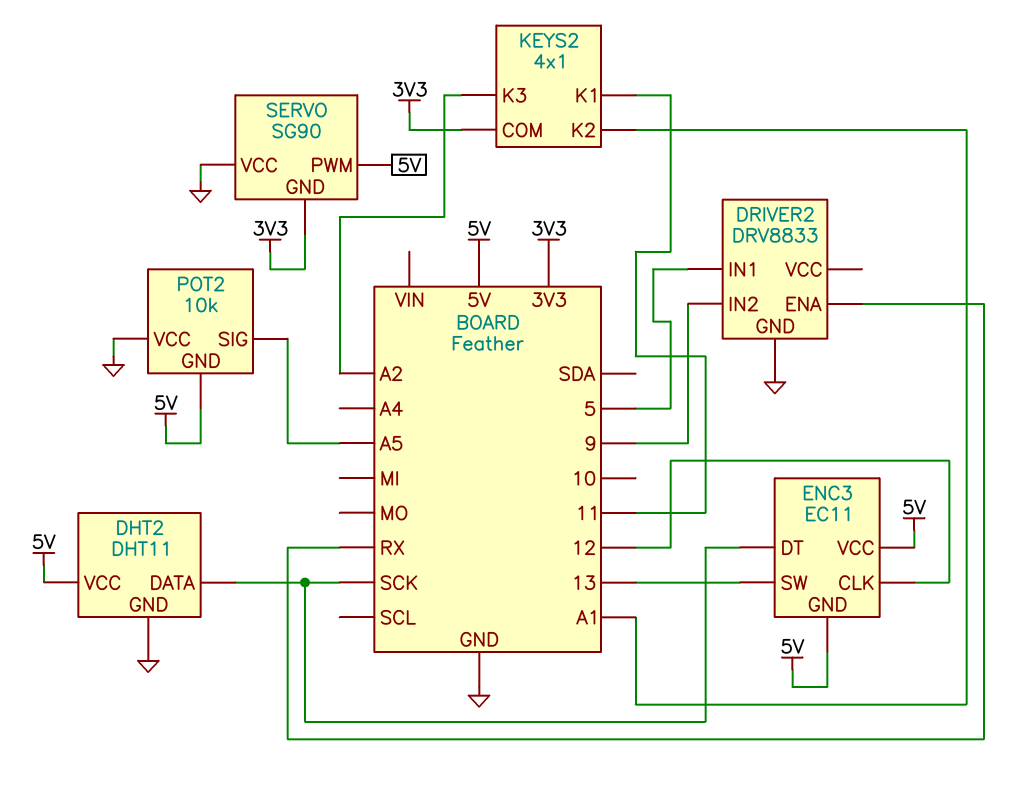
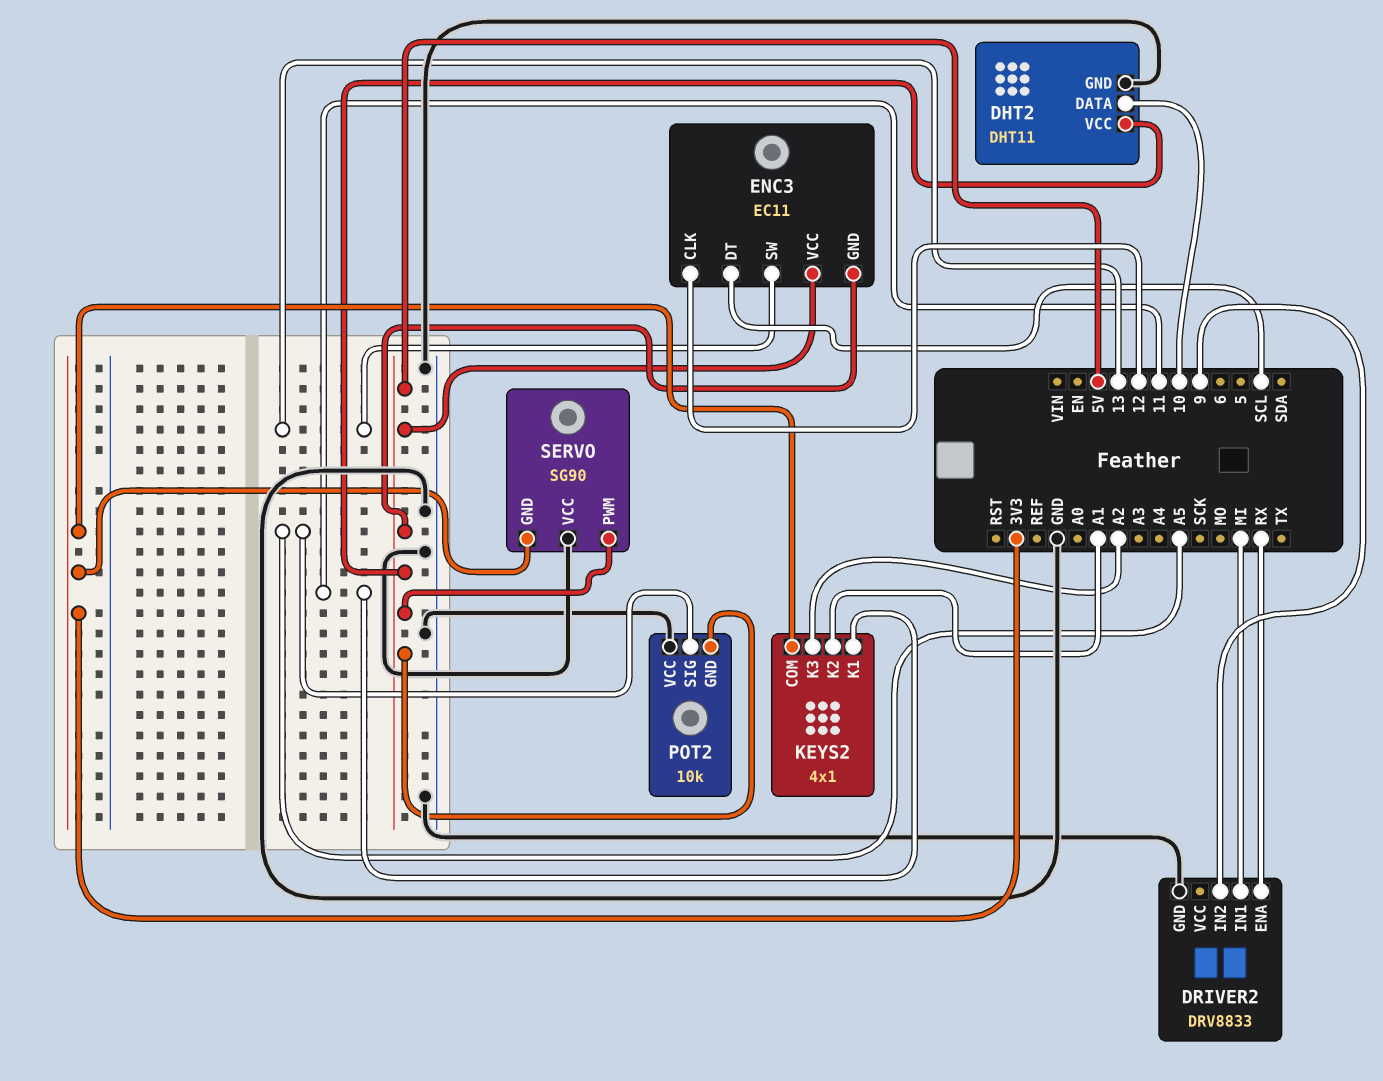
DHT2 pin DATA: SCK -> 10
DRIVER2 pin IN1: 5 -> MI
ENC3 pin DT: SCK -> SCL

